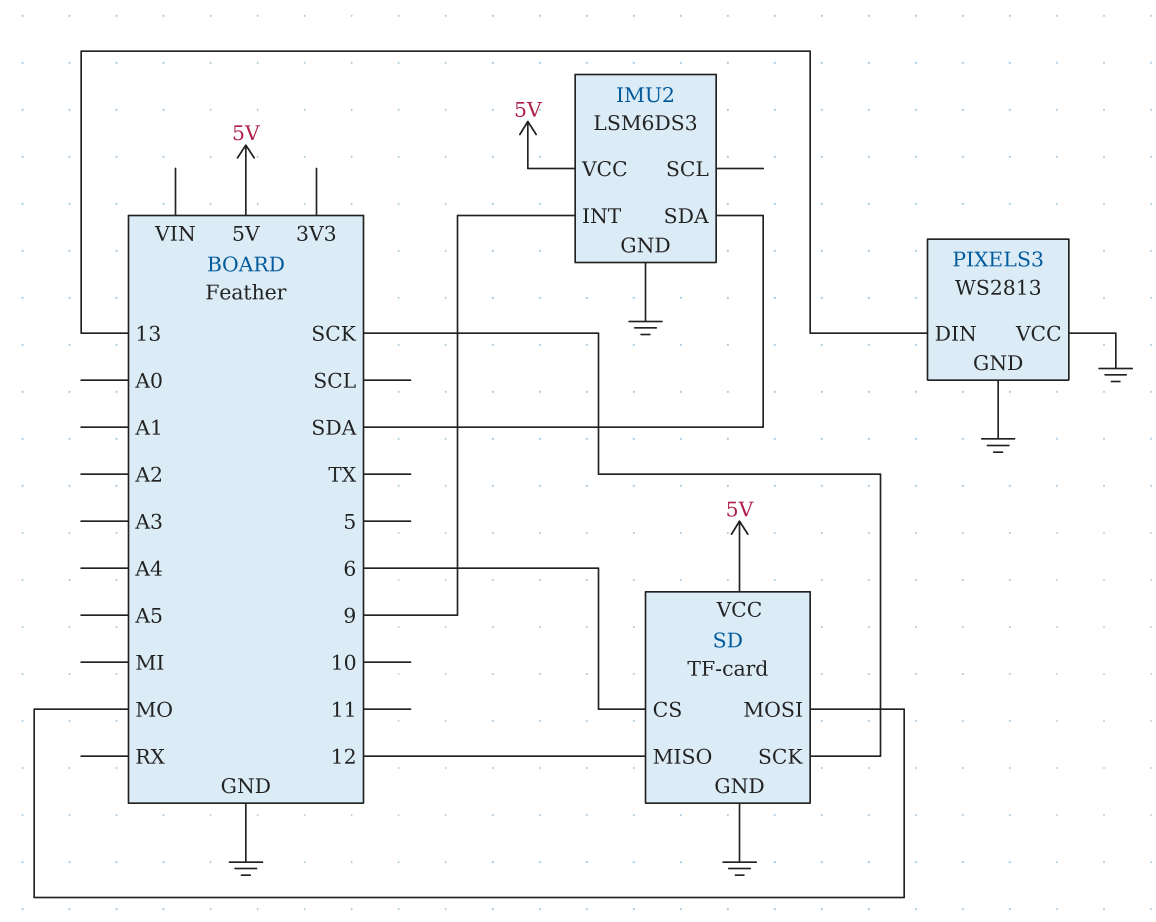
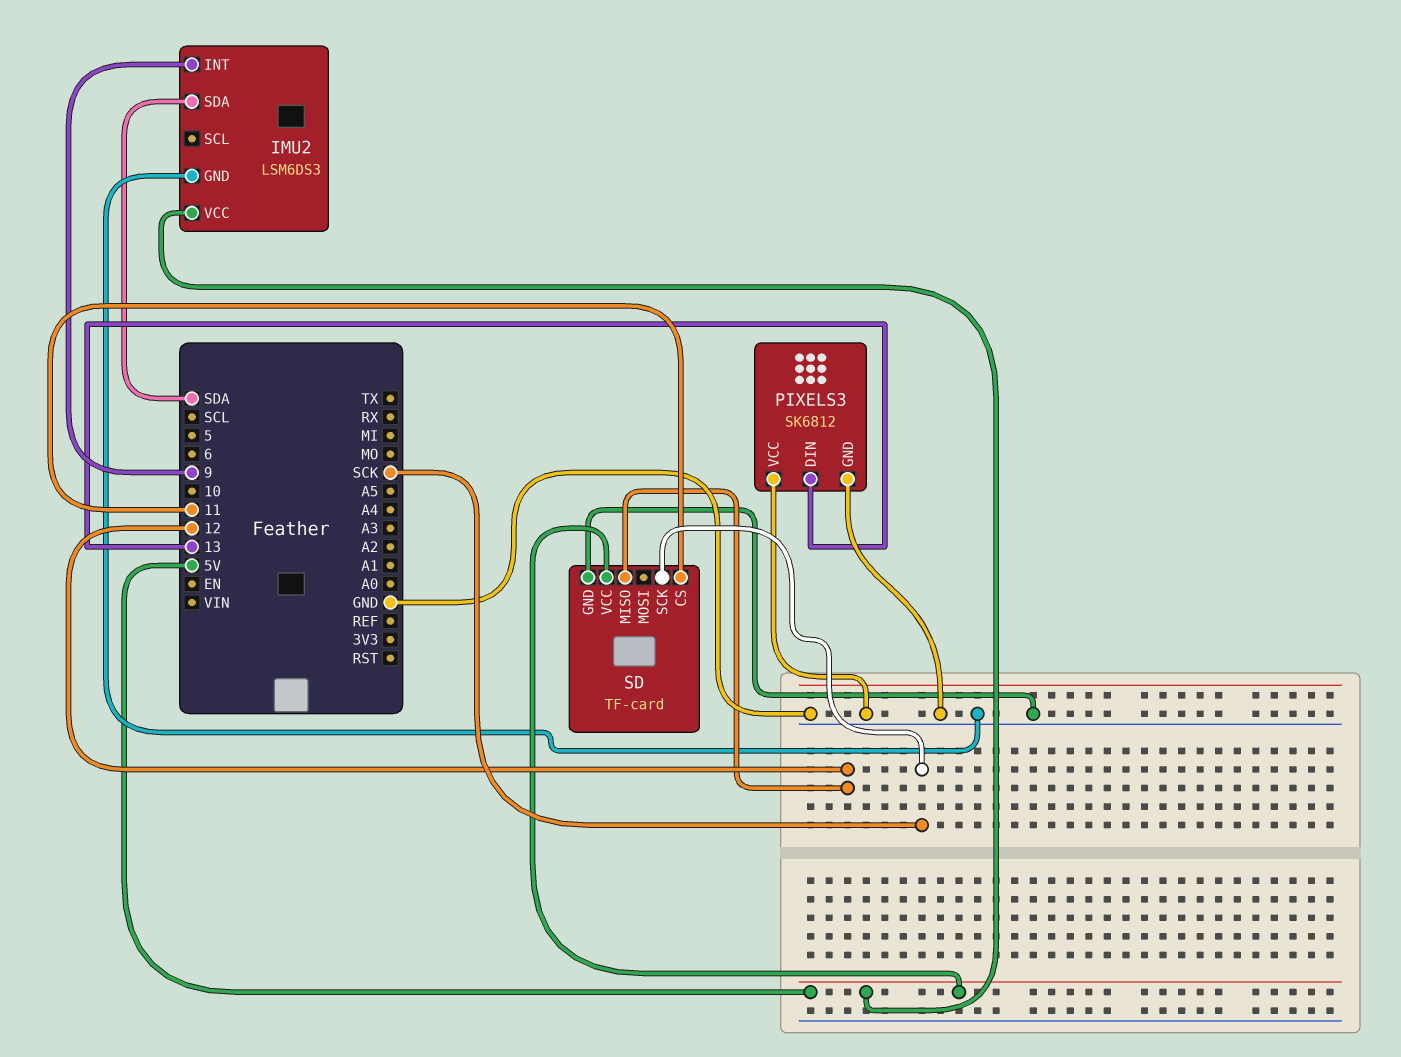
PIXELS3: WS2813 -> SK6812
SD pin CS: 6 -> 11
SD pin MOSI: MO -> none

